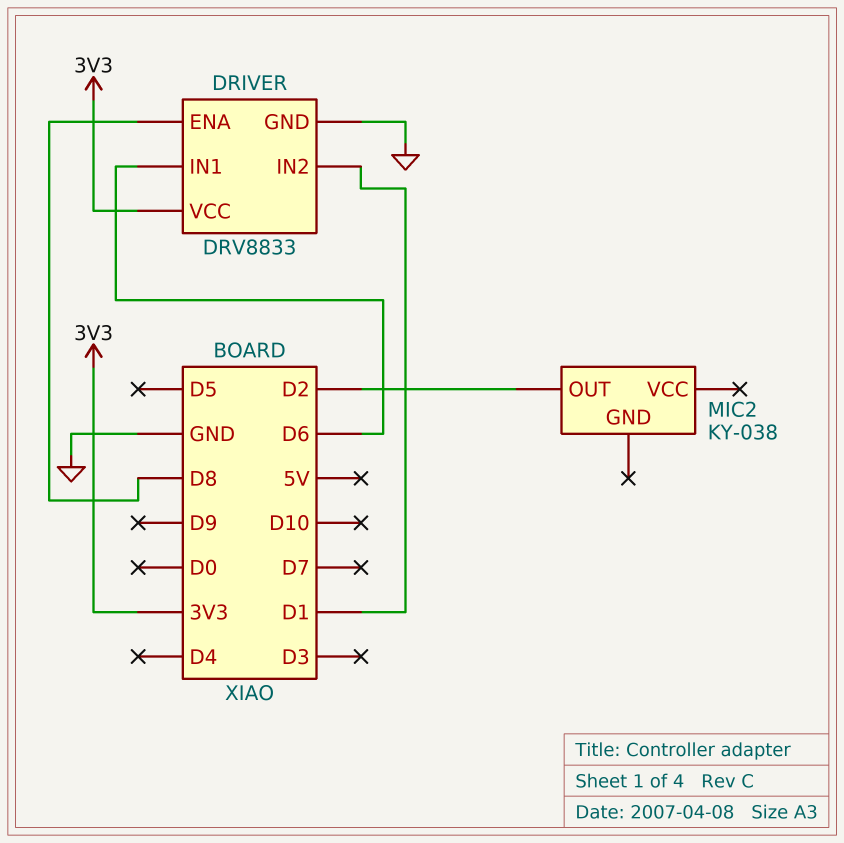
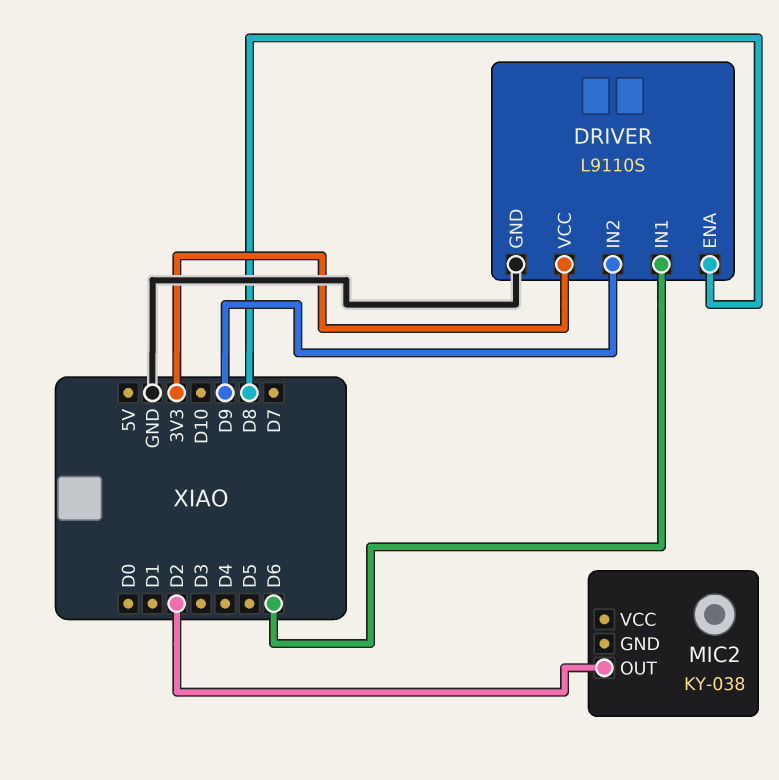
DRIVER: DRV8833 -> L9110S
DRIVER pin IN2: D1 -> D9

